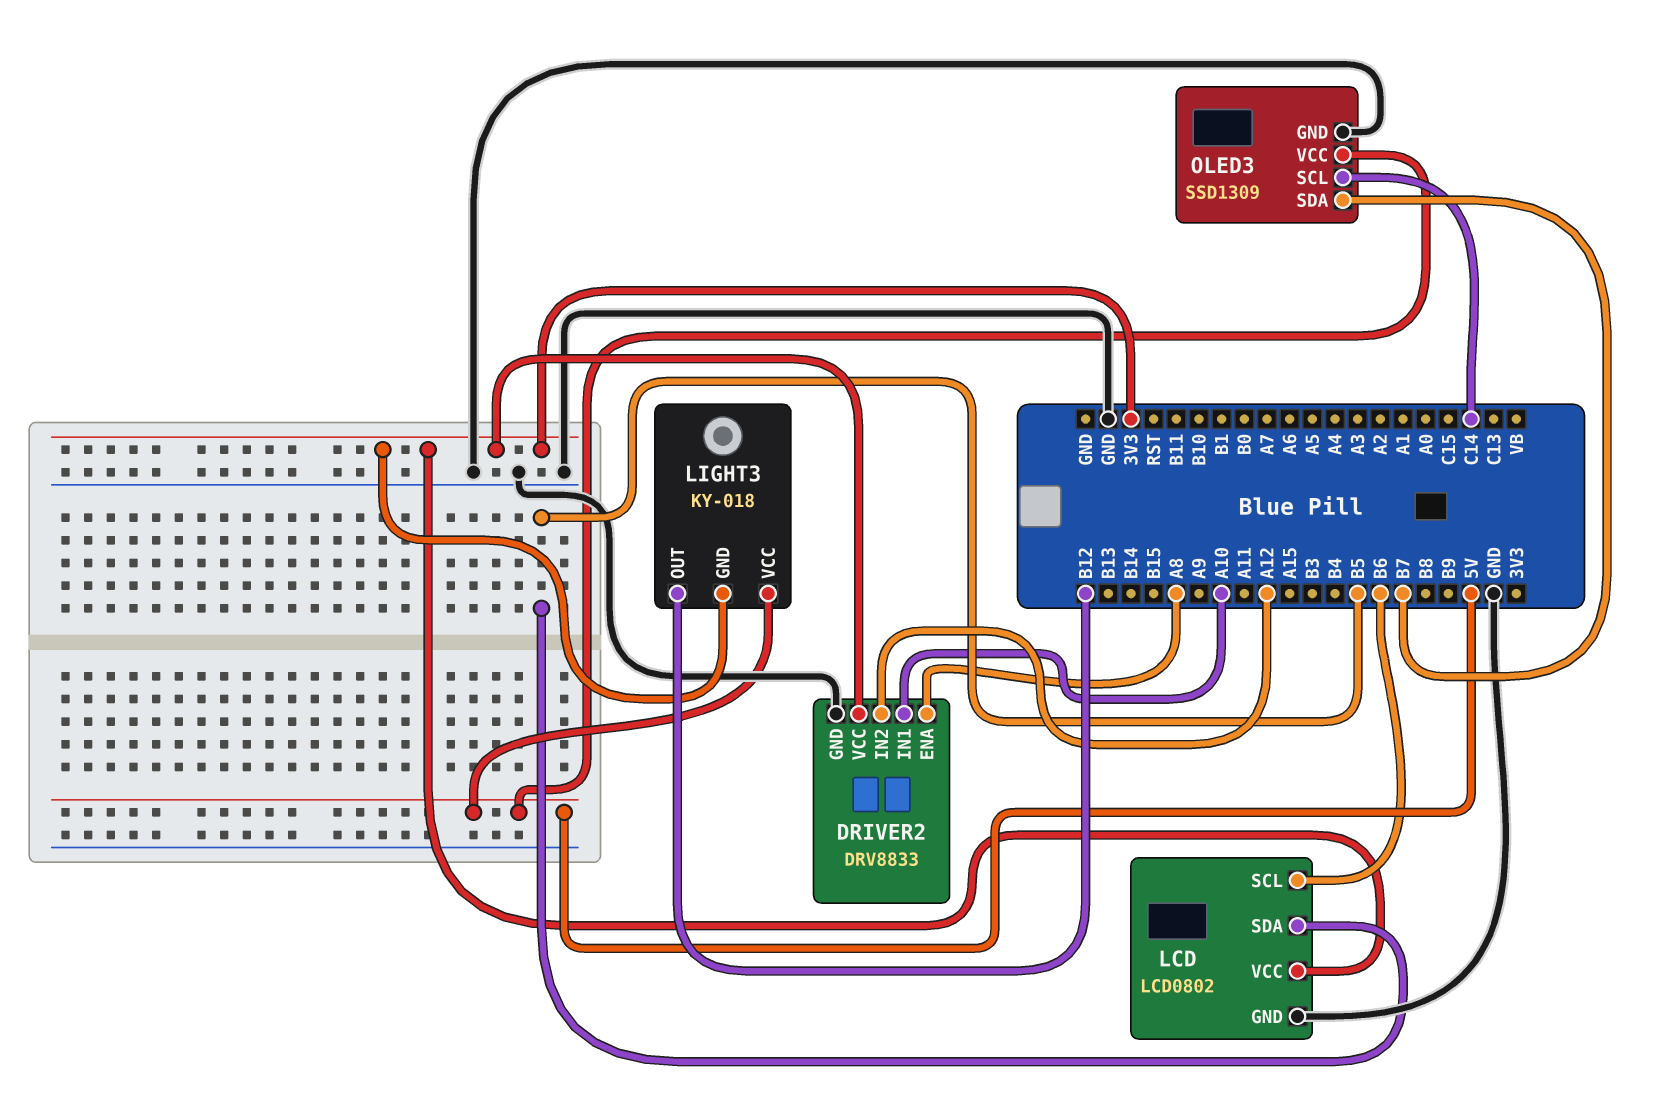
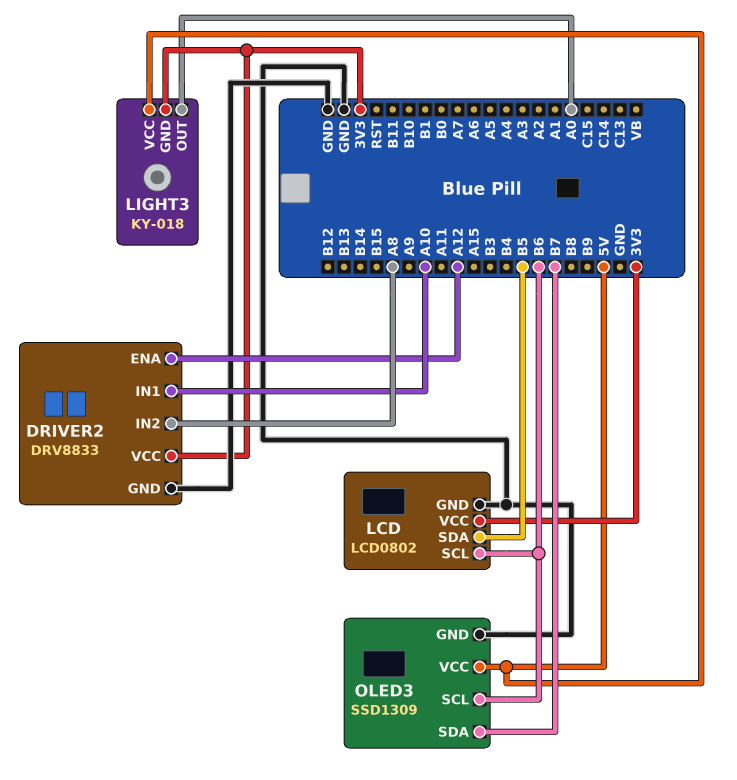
DRIVER2 pin ENA: A8 -> A12
DRIVER2 pin IN2: A12 -> A8
LIGHT3 pin OUT: B12 -> A0
OLED3 pin SCL: C14 -> B6

